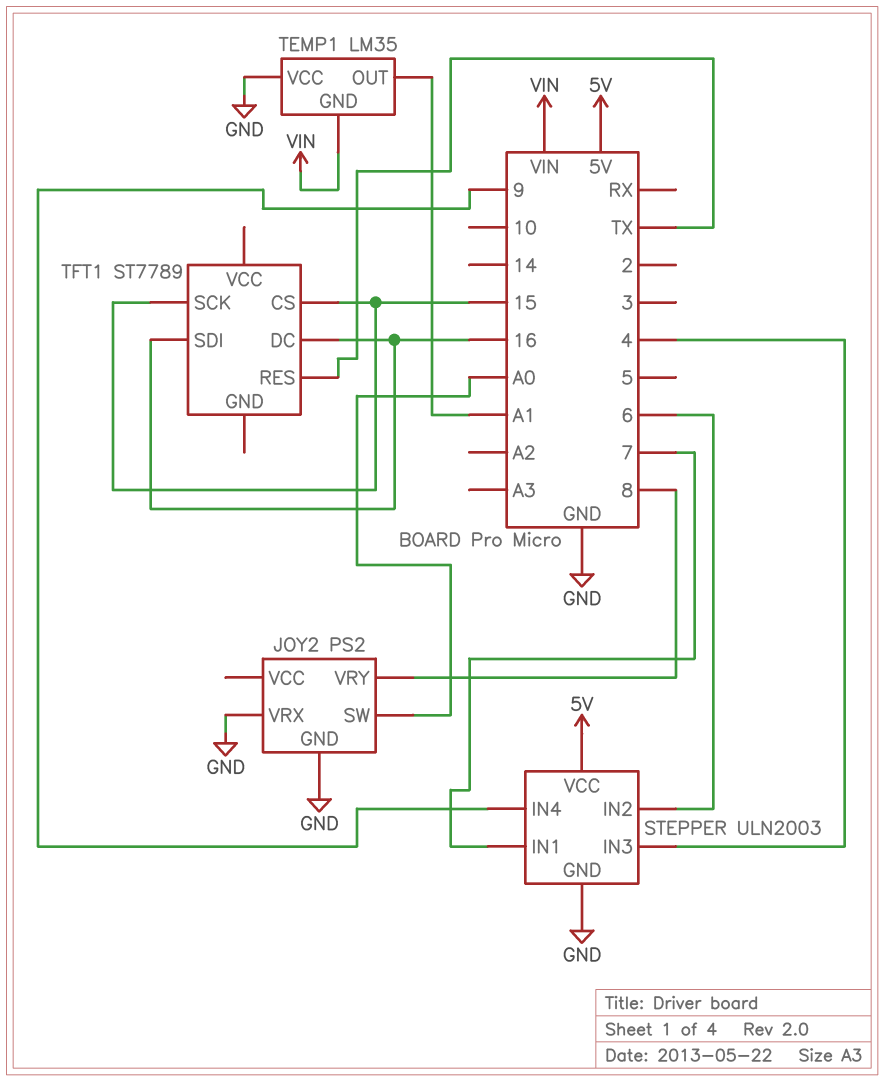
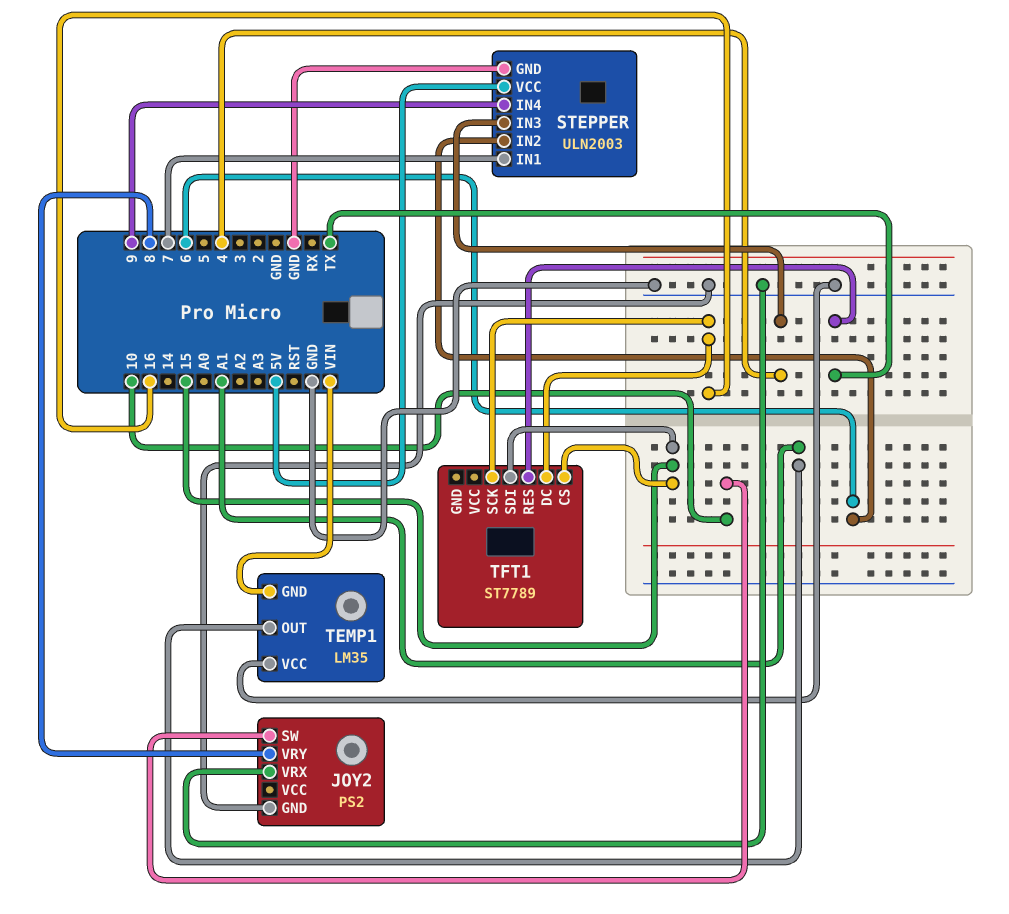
JOY2 pin SW: A0 -> 10
TFT1 pin SCK: 15 -> 16
TFT1 pin SDI: 16 -> 15

